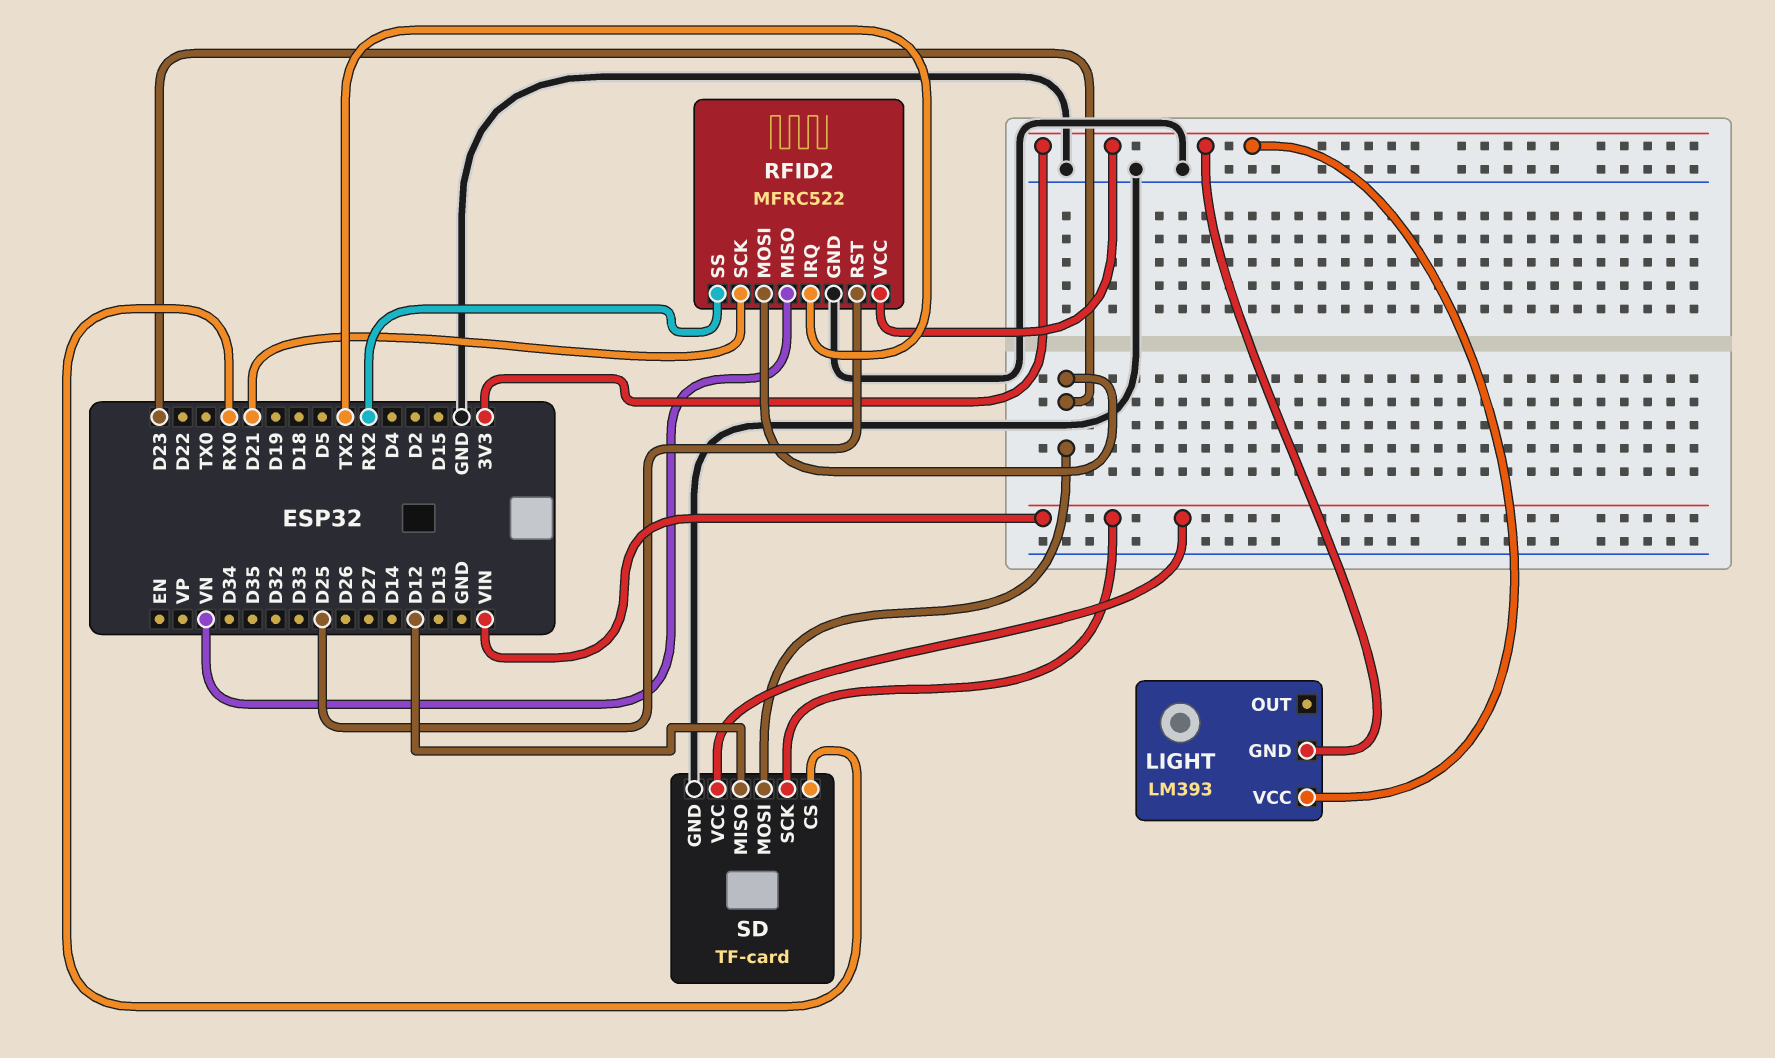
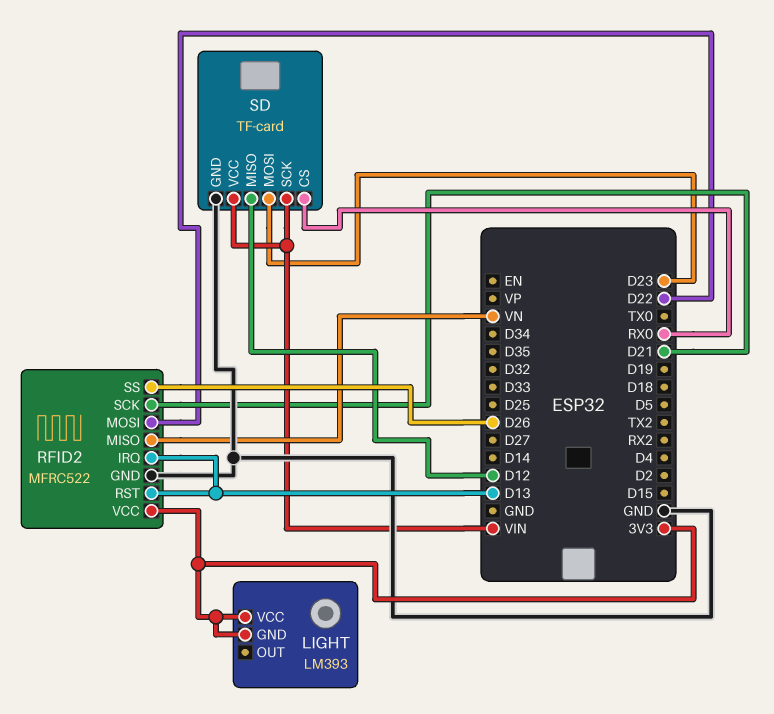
RFID2 pin IRQ: TX2 -> D13
RFID2 pin MOSI: D23 -> D22
RFID2 pin RST: D25 -> D13
RFID2 pin SS: RX2 -> D26

